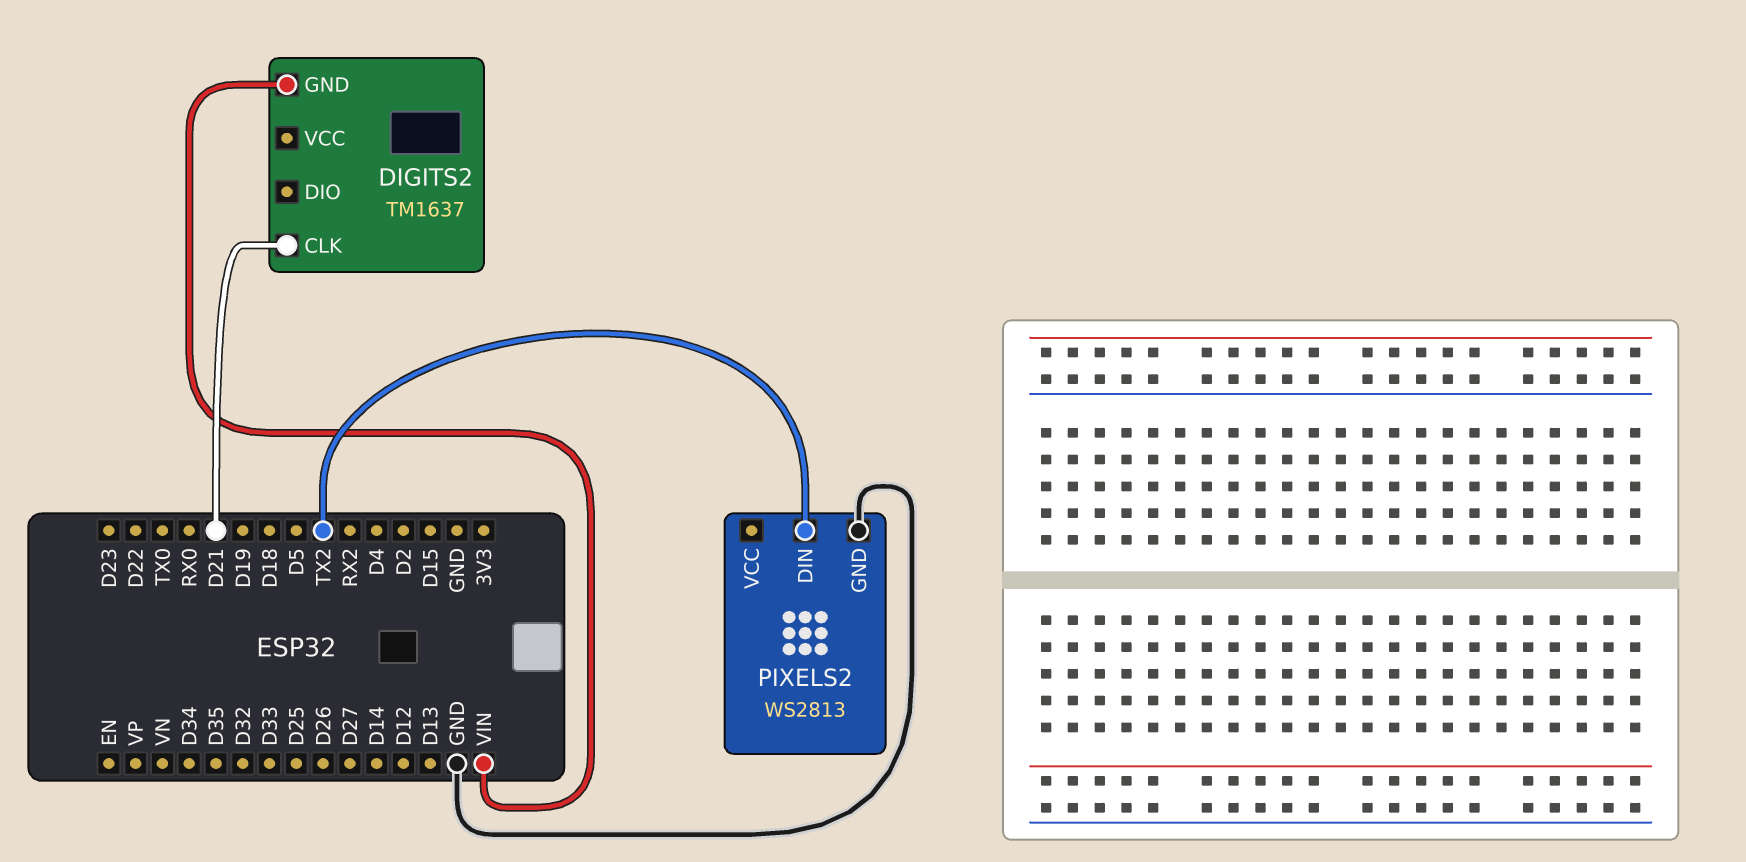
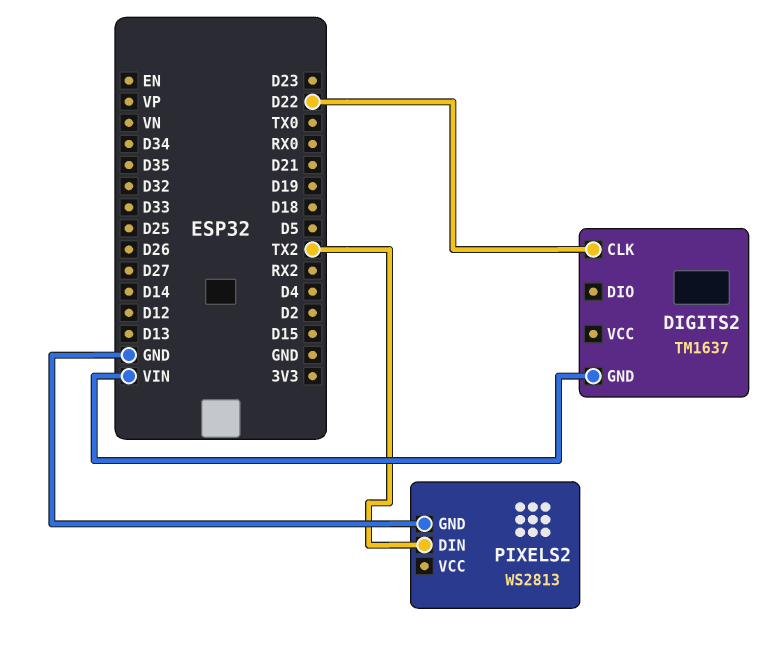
DIGITS2 pin CLK: D21 -> D22

